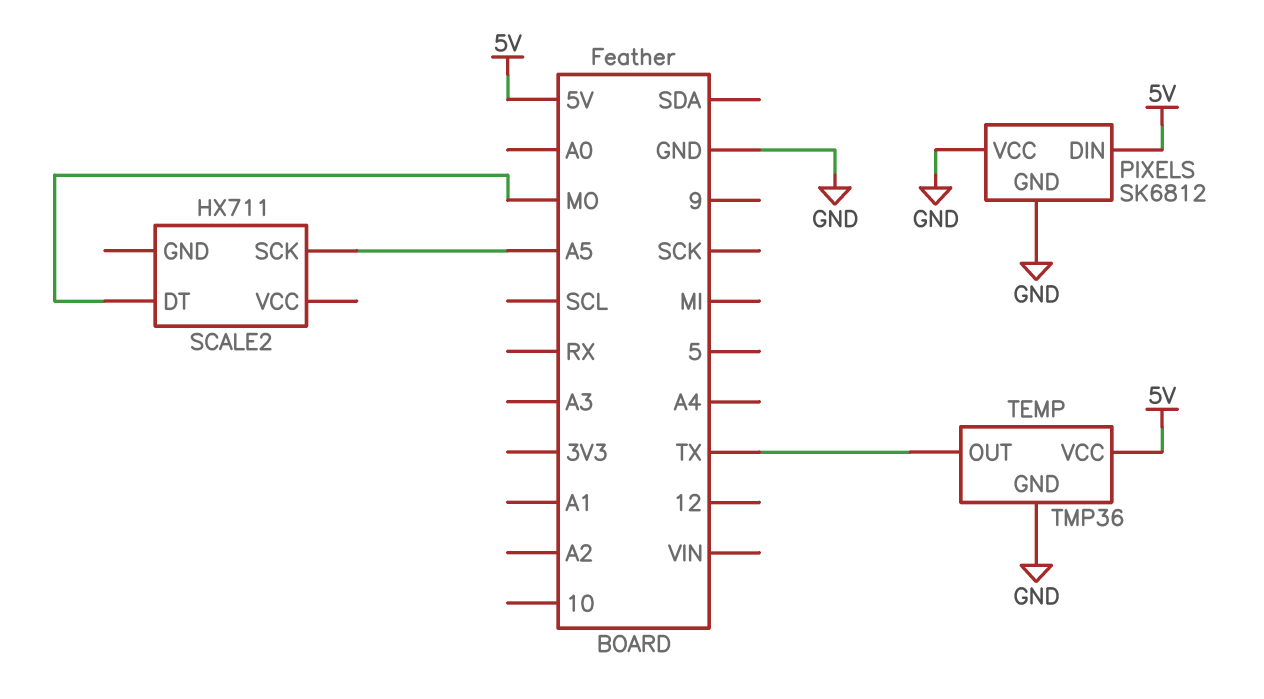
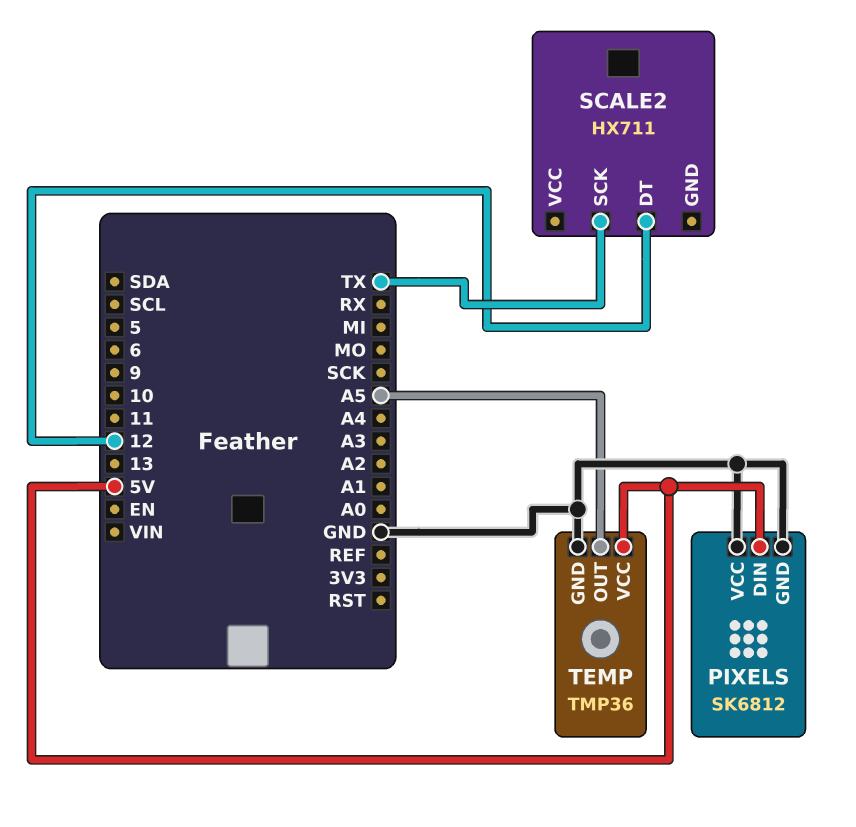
SCALE2 pin DT: MO -> 12
SCALE2 pin SCK: A5 -> TX
TEMP pin OUT: TX -> A5

